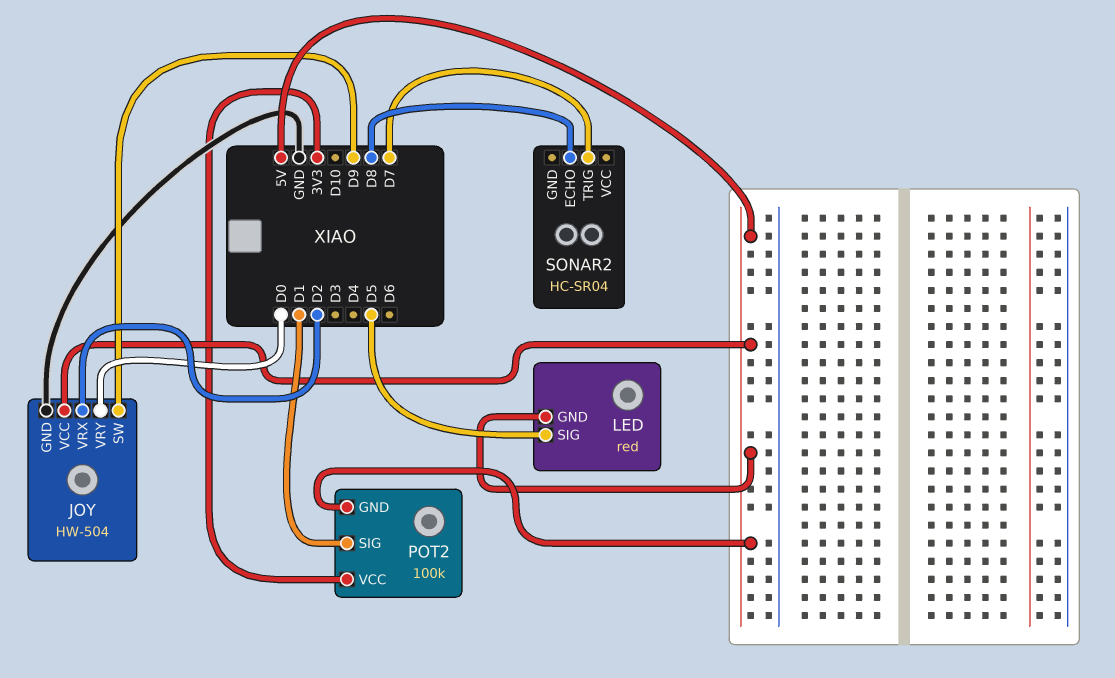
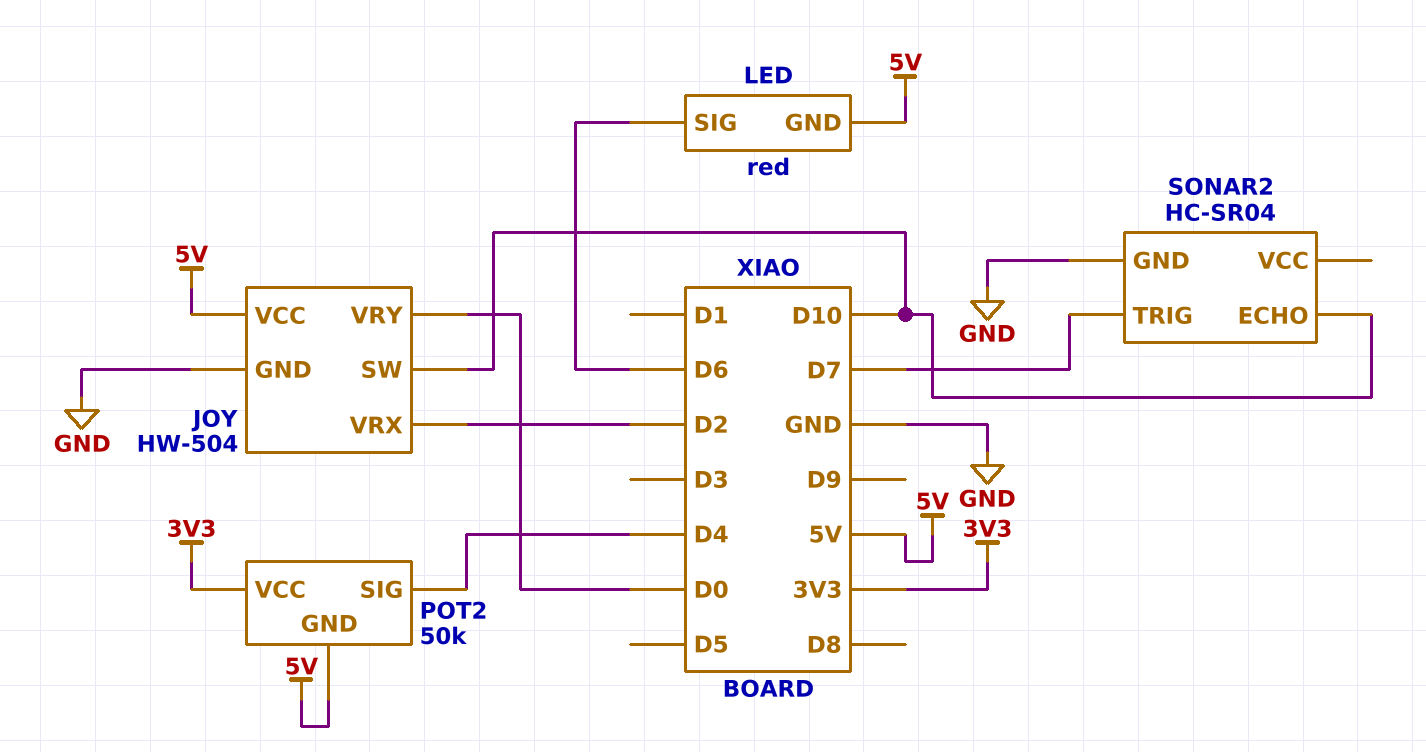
JOY pin SW: D9 -> D10
LED pin SIG: D5 -> D6
POT2: 100k -> 50k
POT2 pin SIG: D1 -> D4
SONAR2 pin ECHO: D8 -> D10
SONAR2 pin GND: none -> GND

